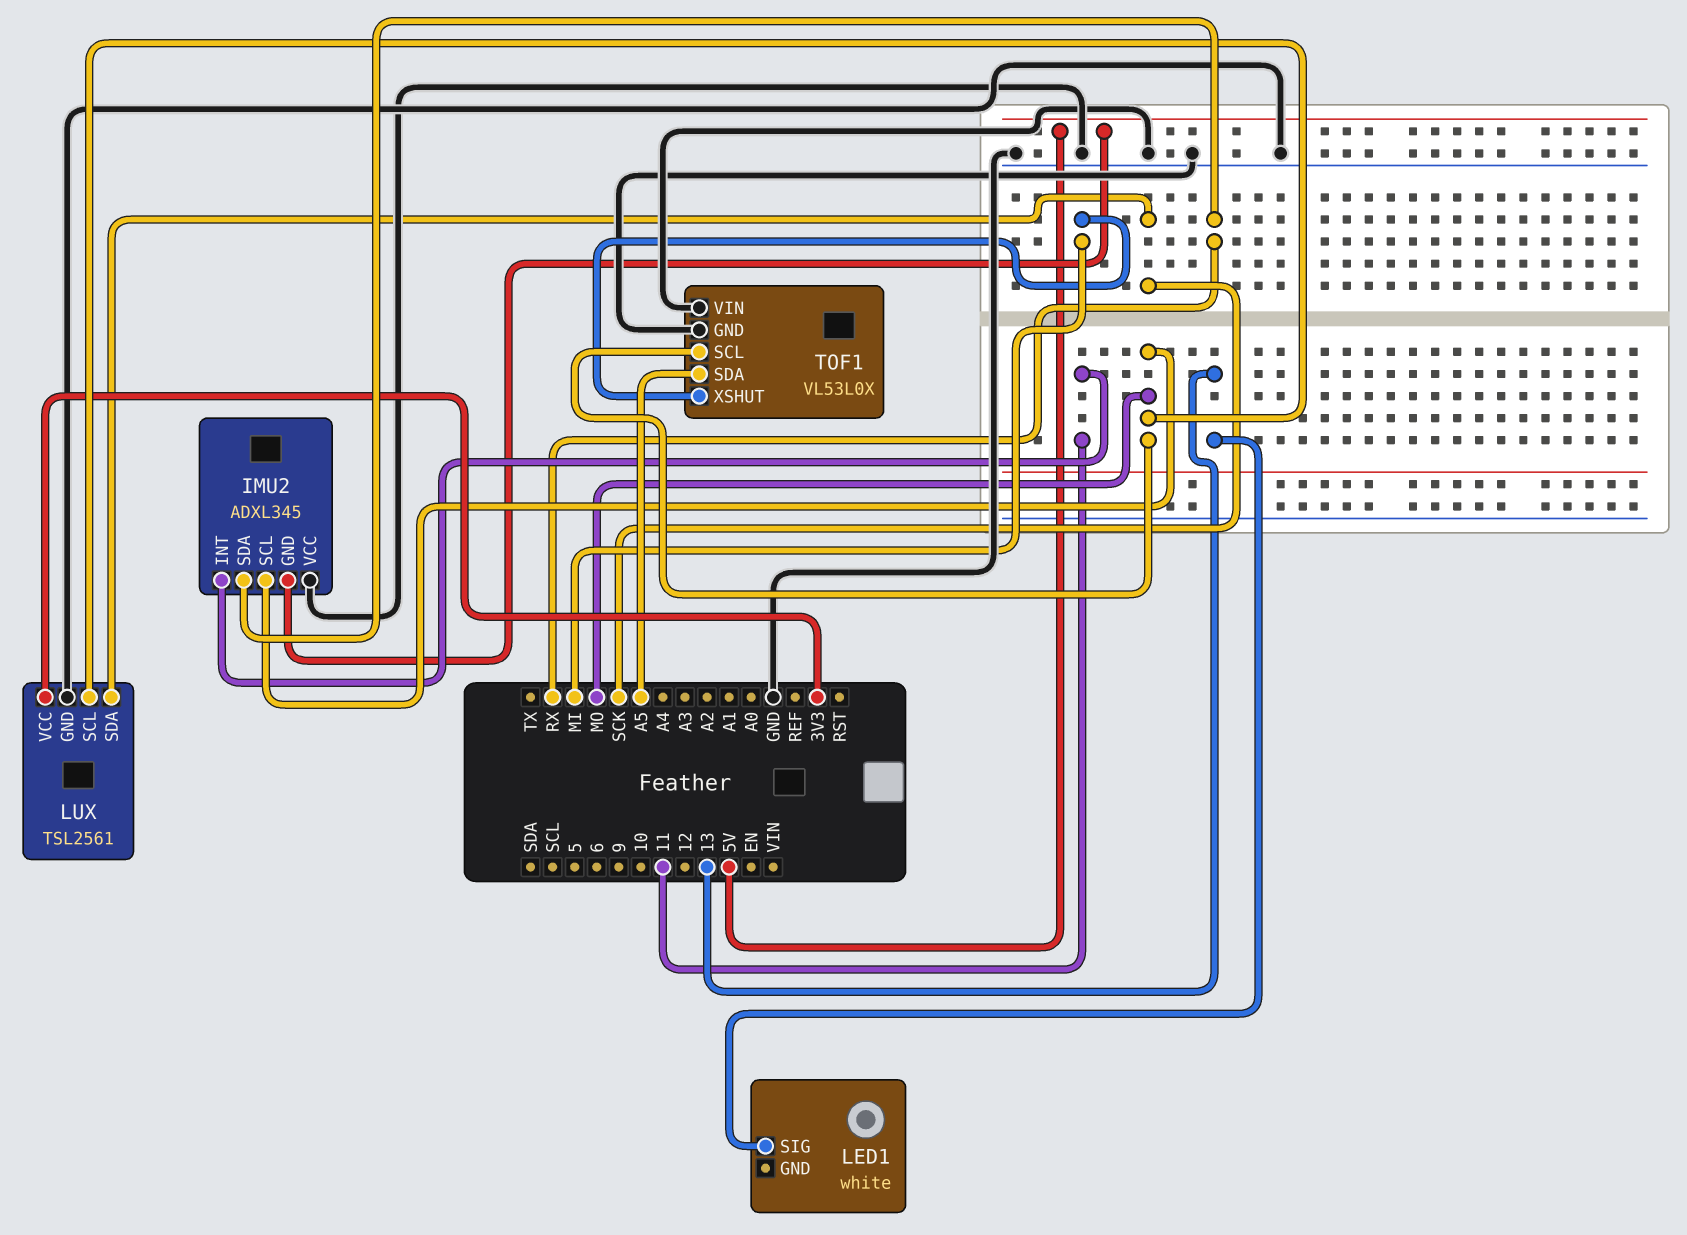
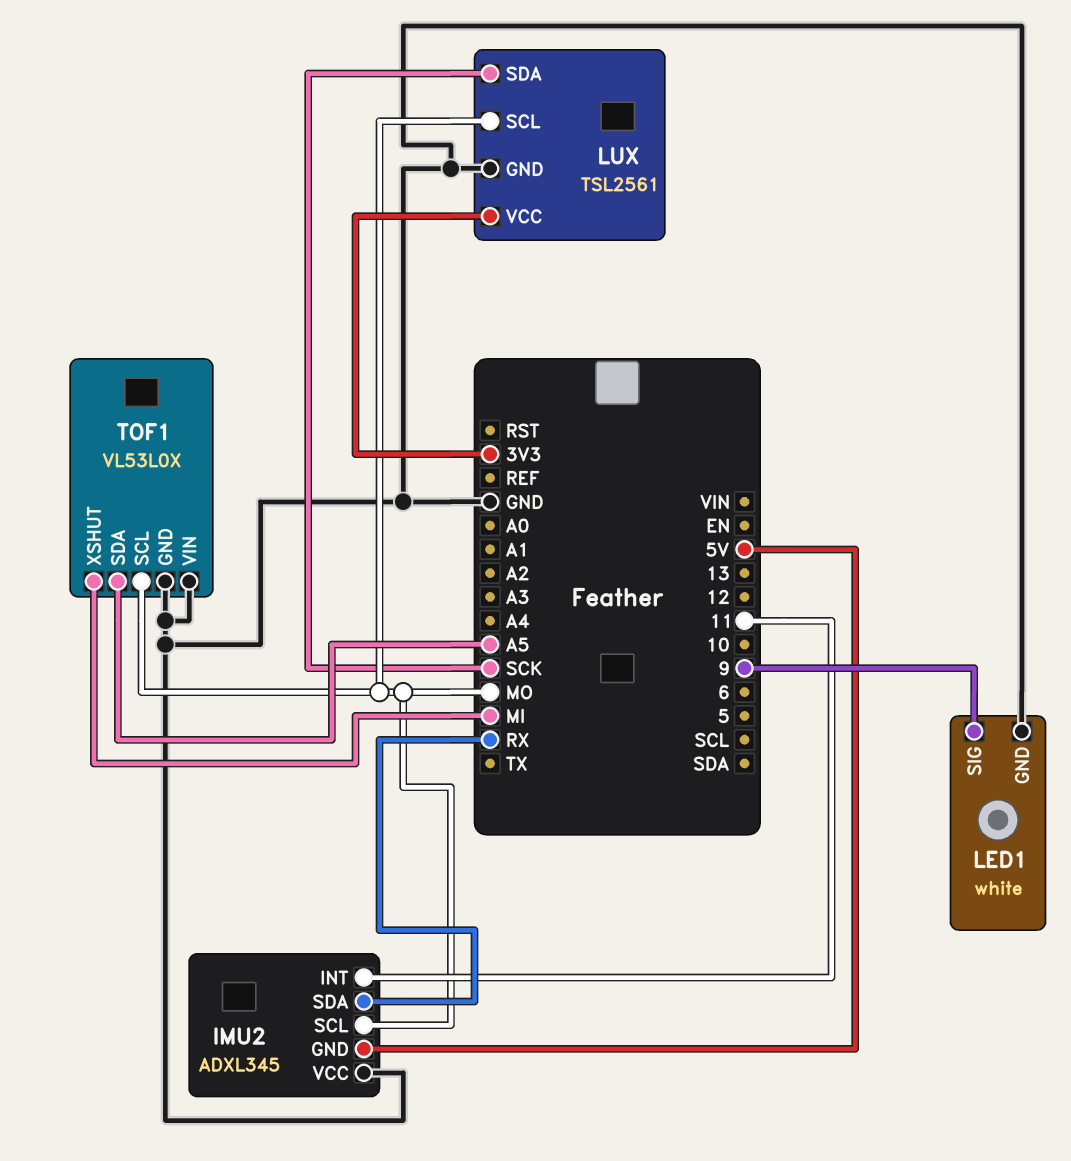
LED1 pin GND: none -> GND
LED1 pin SIG: 13 -> 9

